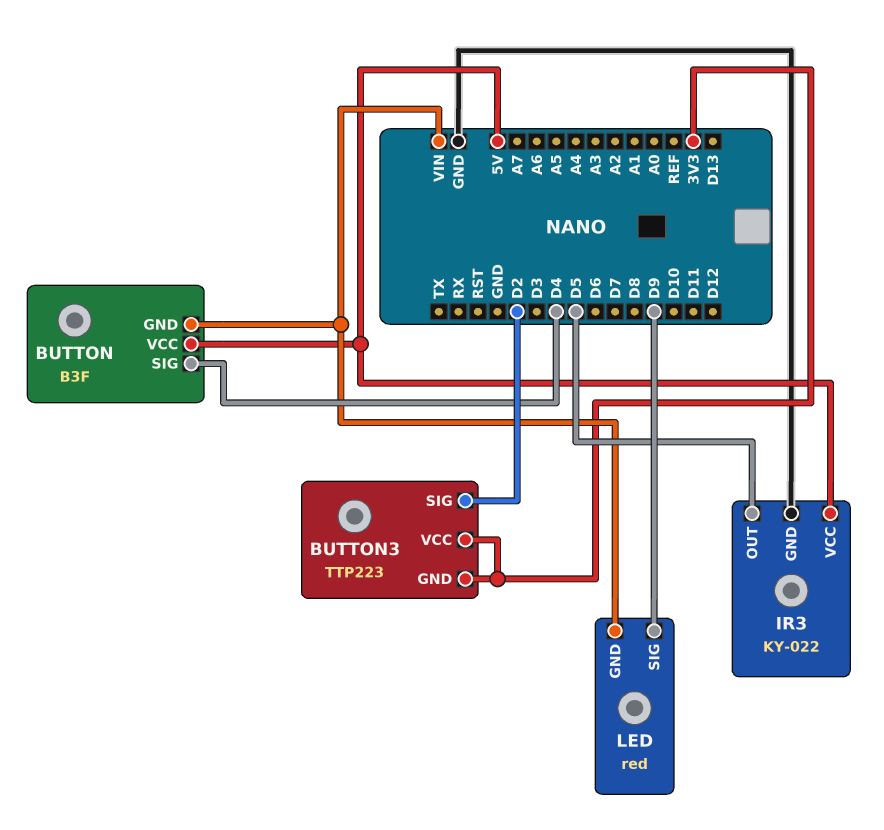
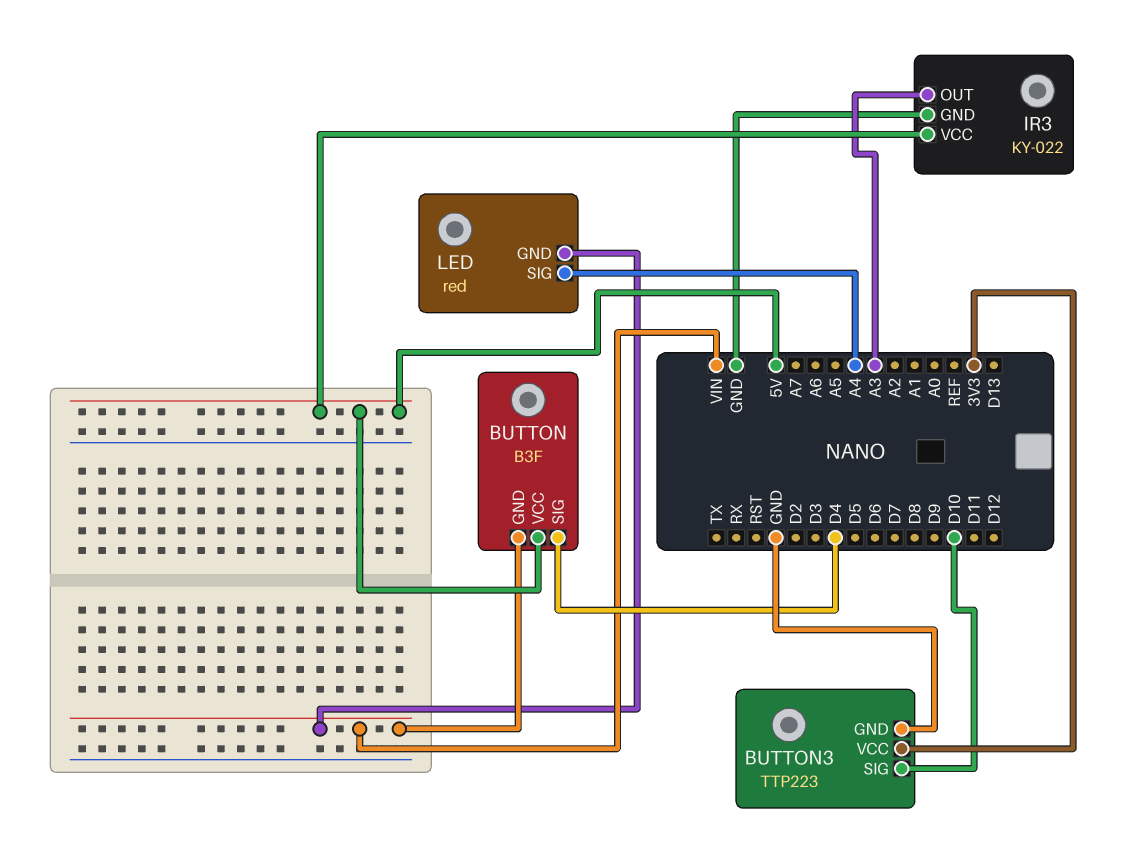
BUTTON3 pin GND: 3V3 -> GND
BUTTON3 pin SIG: D2 -> D10
IR3 pin OUT: D5 -> A3
LED pin SIG: D9 -> A4

